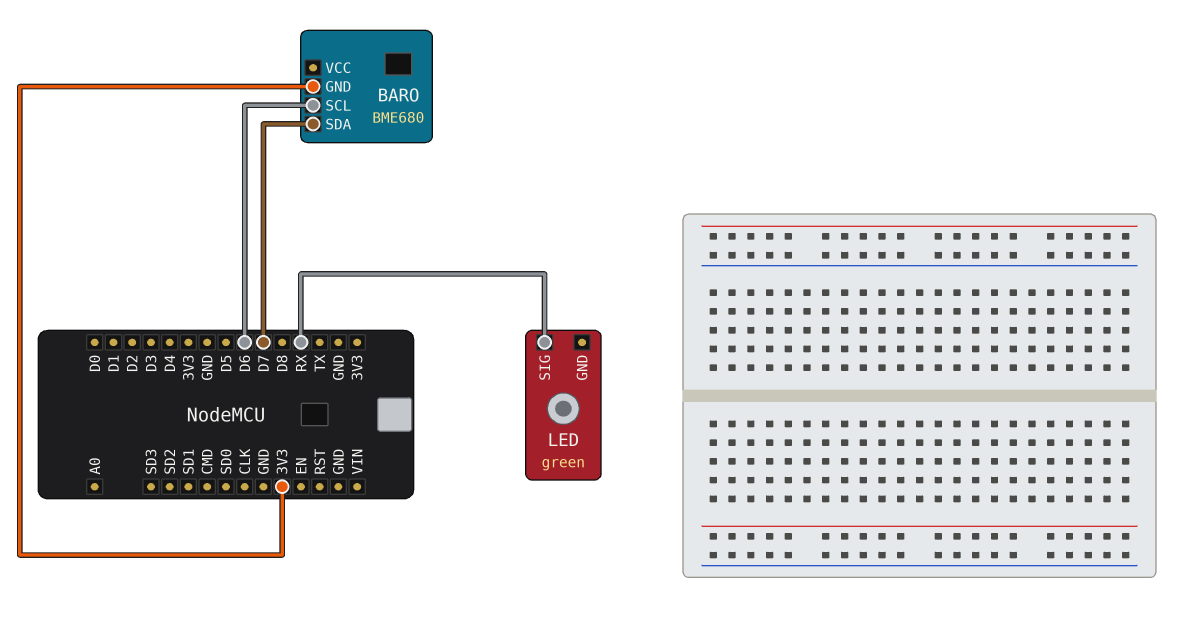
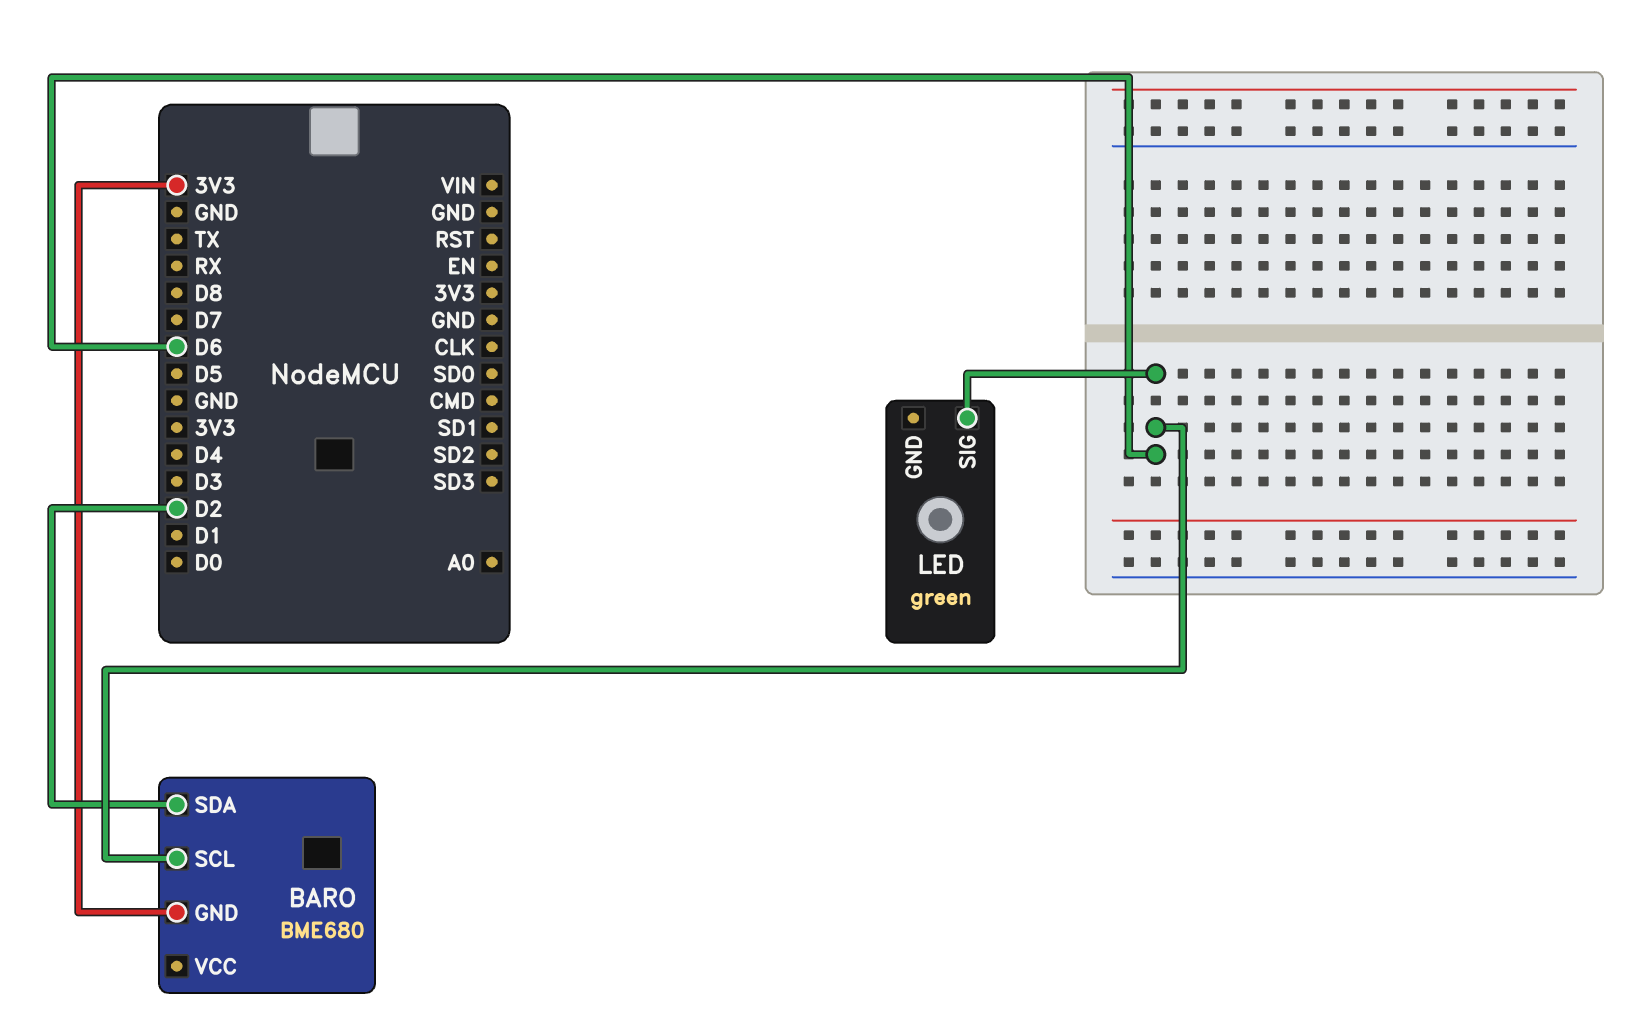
BARO pin SDA: D7 -> D2
LED pin SIG: RX -> D6

